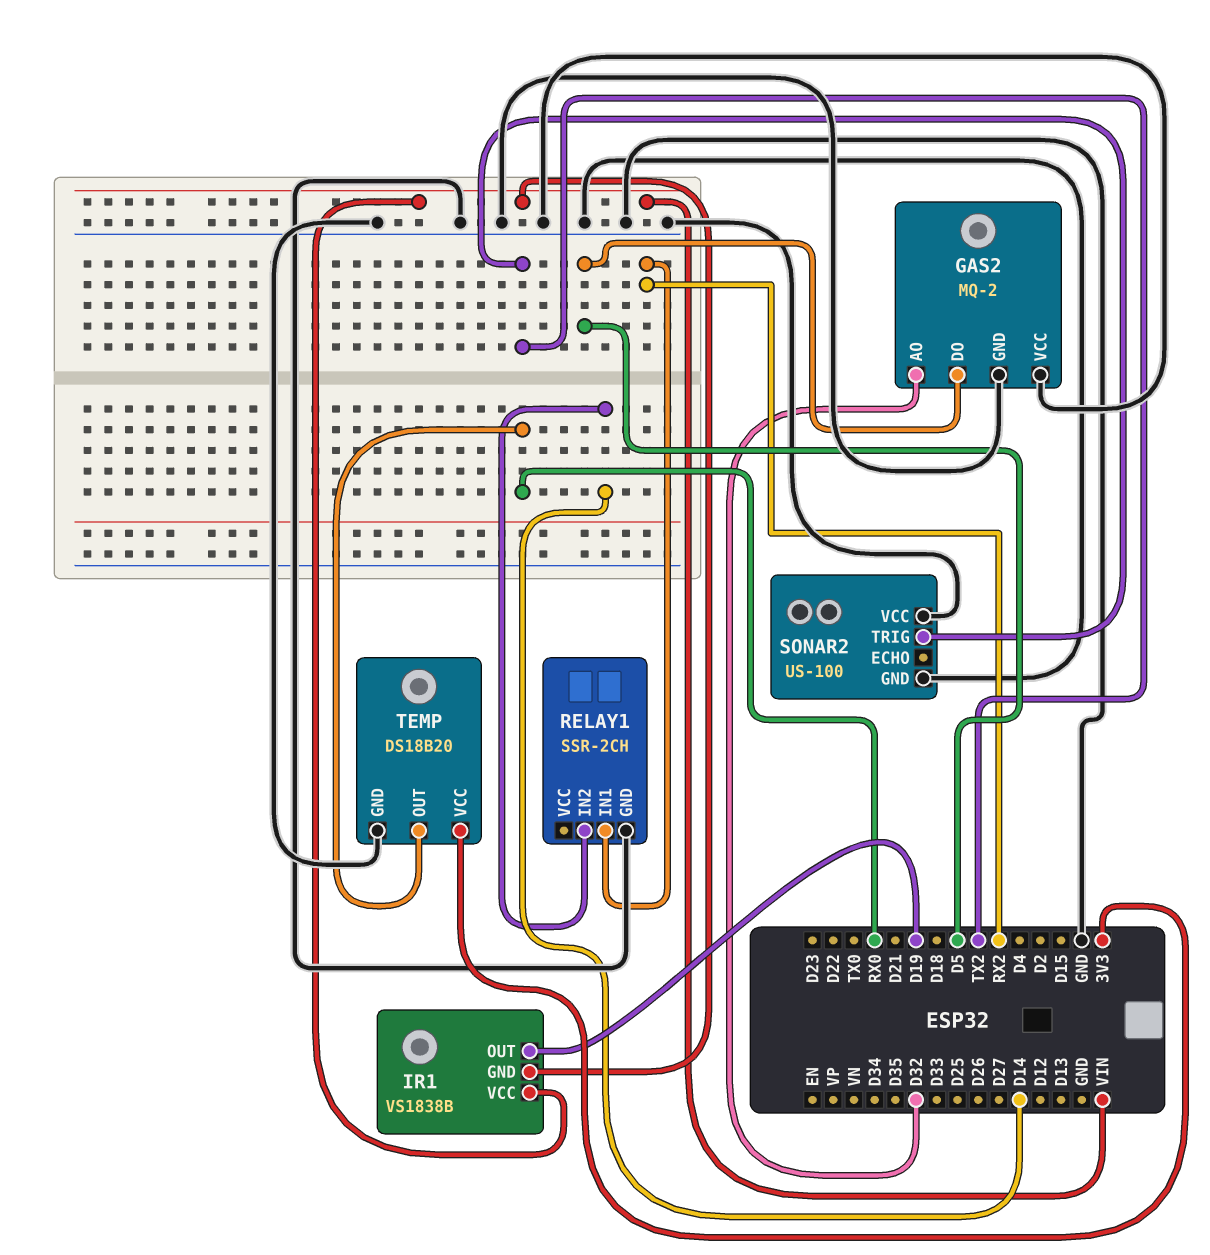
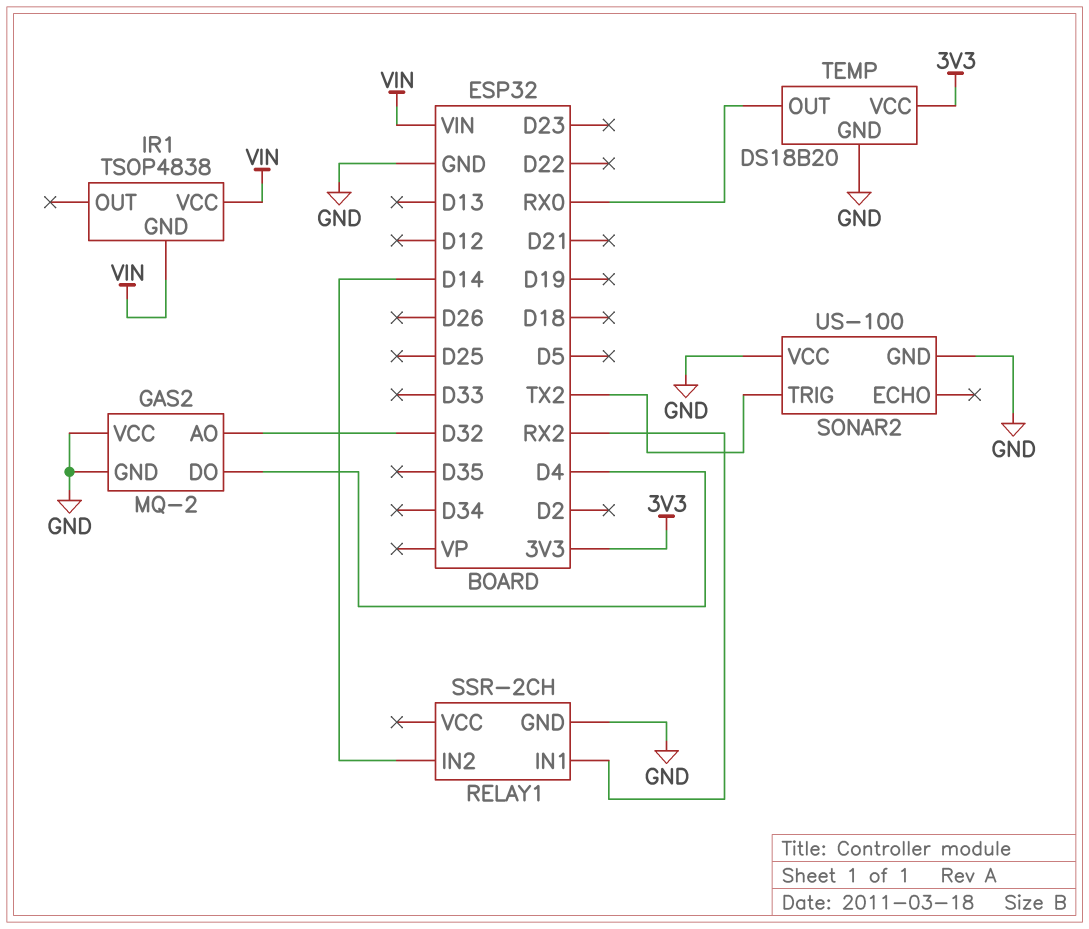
GAS2 pin DO: D5 -> D4
IR1: VS1838B -> TSOP4838
IR1 pin OUT: D19 -> none

